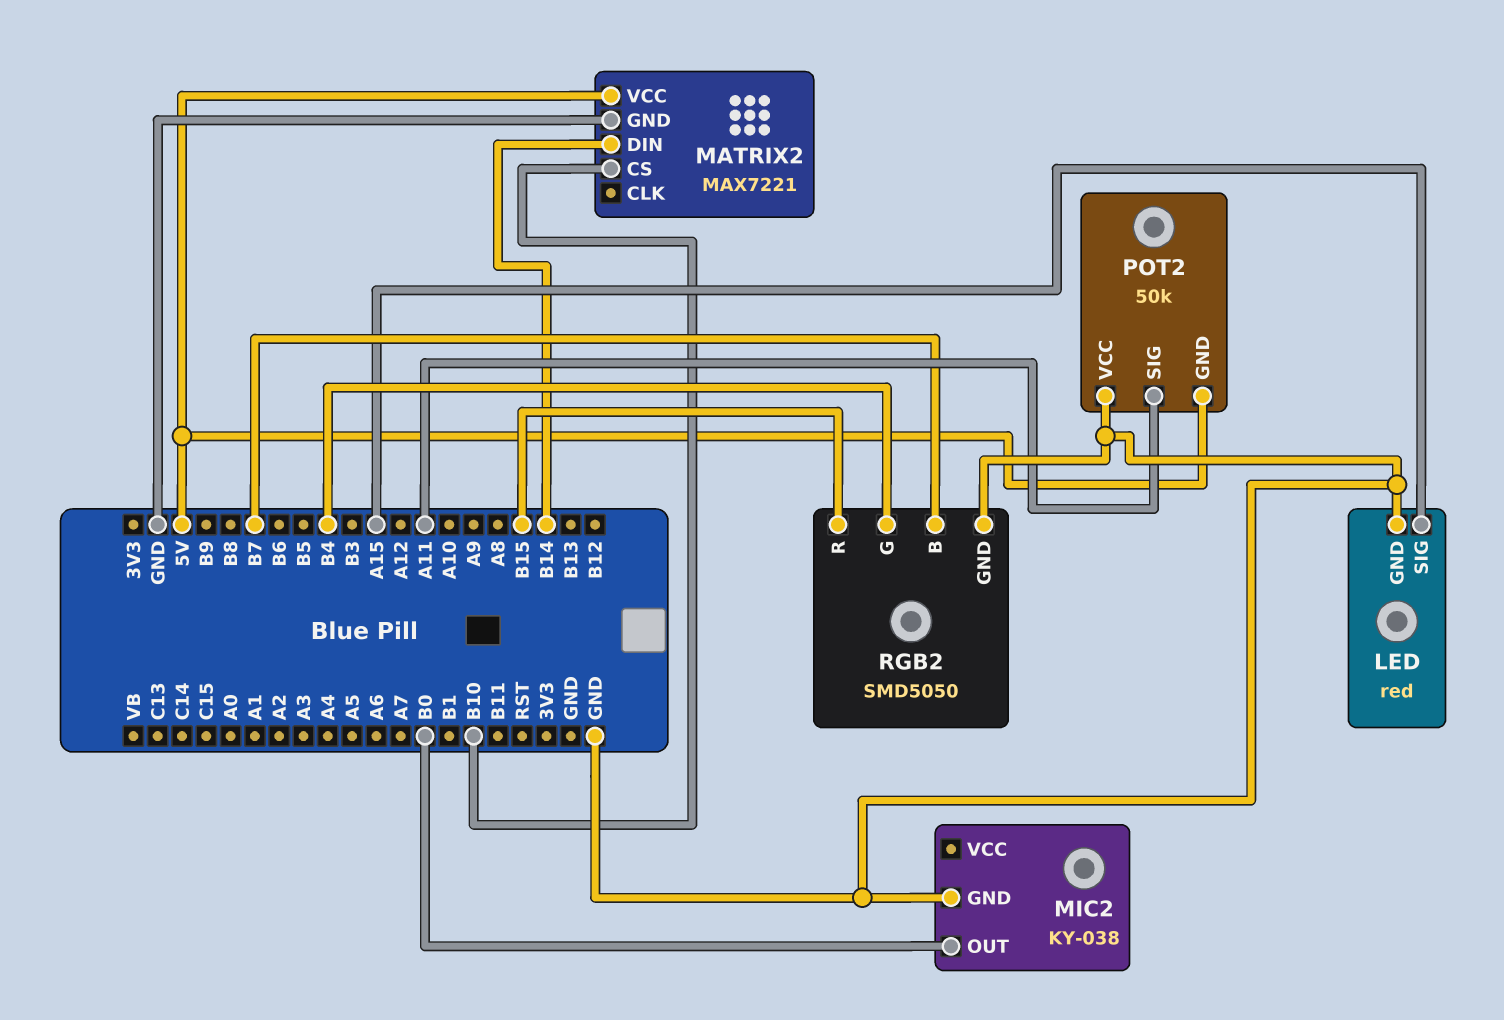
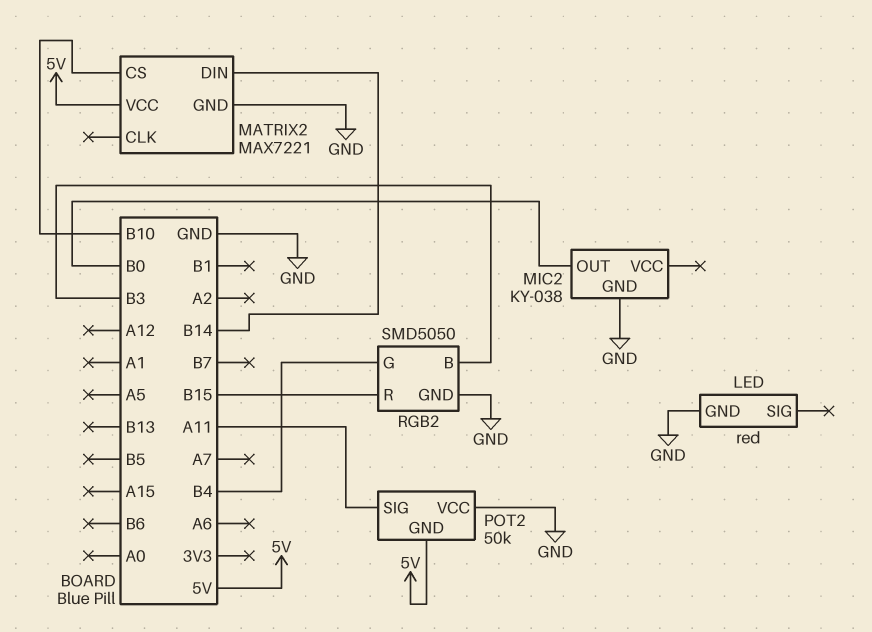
LED pin SIG: A15 -> none
RGB2 pin B: B7 -> B3

